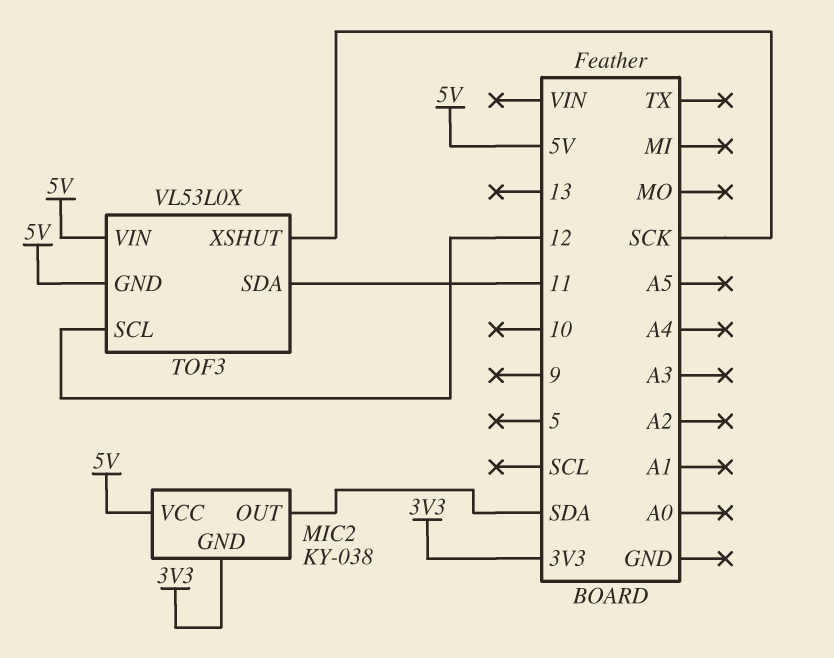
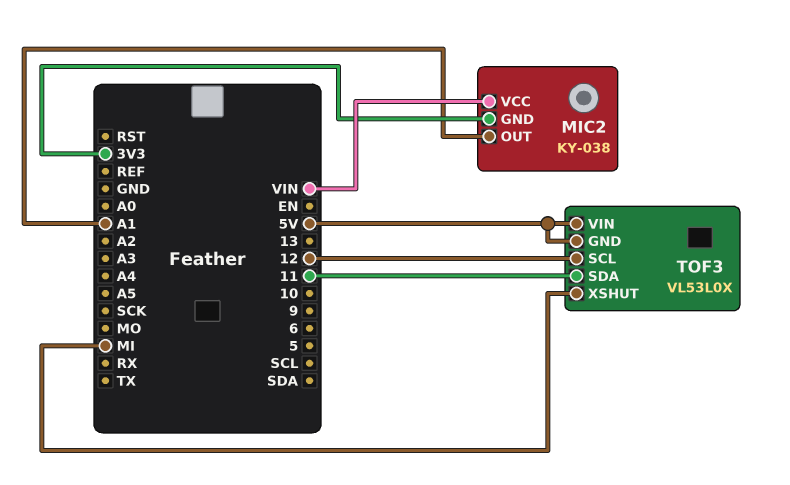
MIC2 pin OUT: SDA -> A1
MIC2 pin VCC: 5V -> VIN
TOF3 pin XSHUT: SCK -> MI

